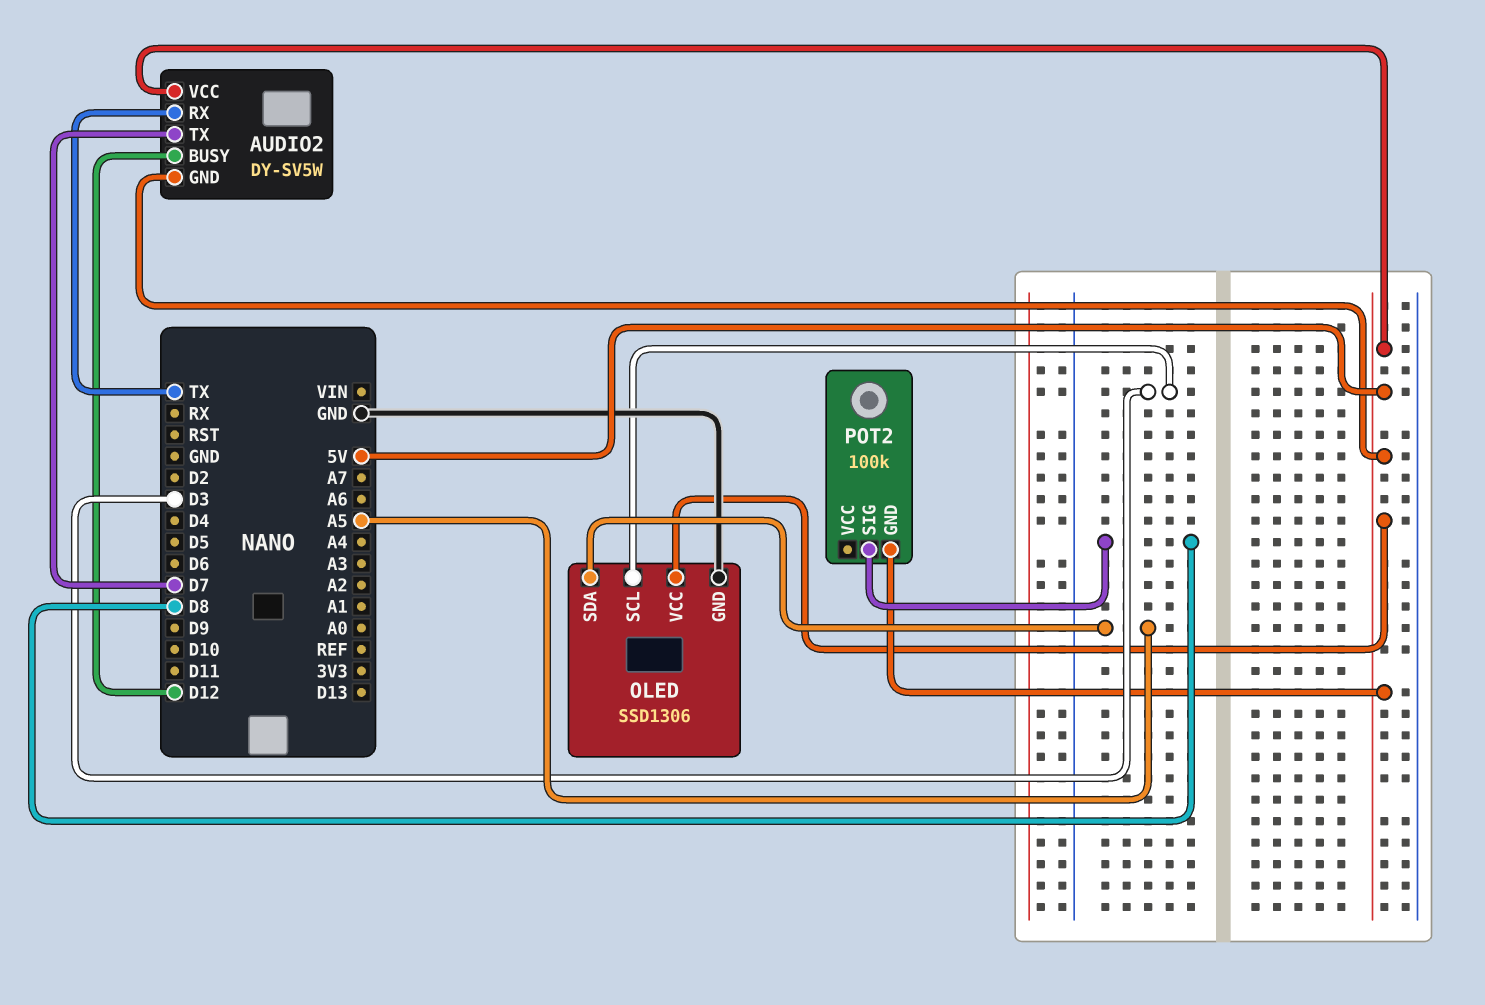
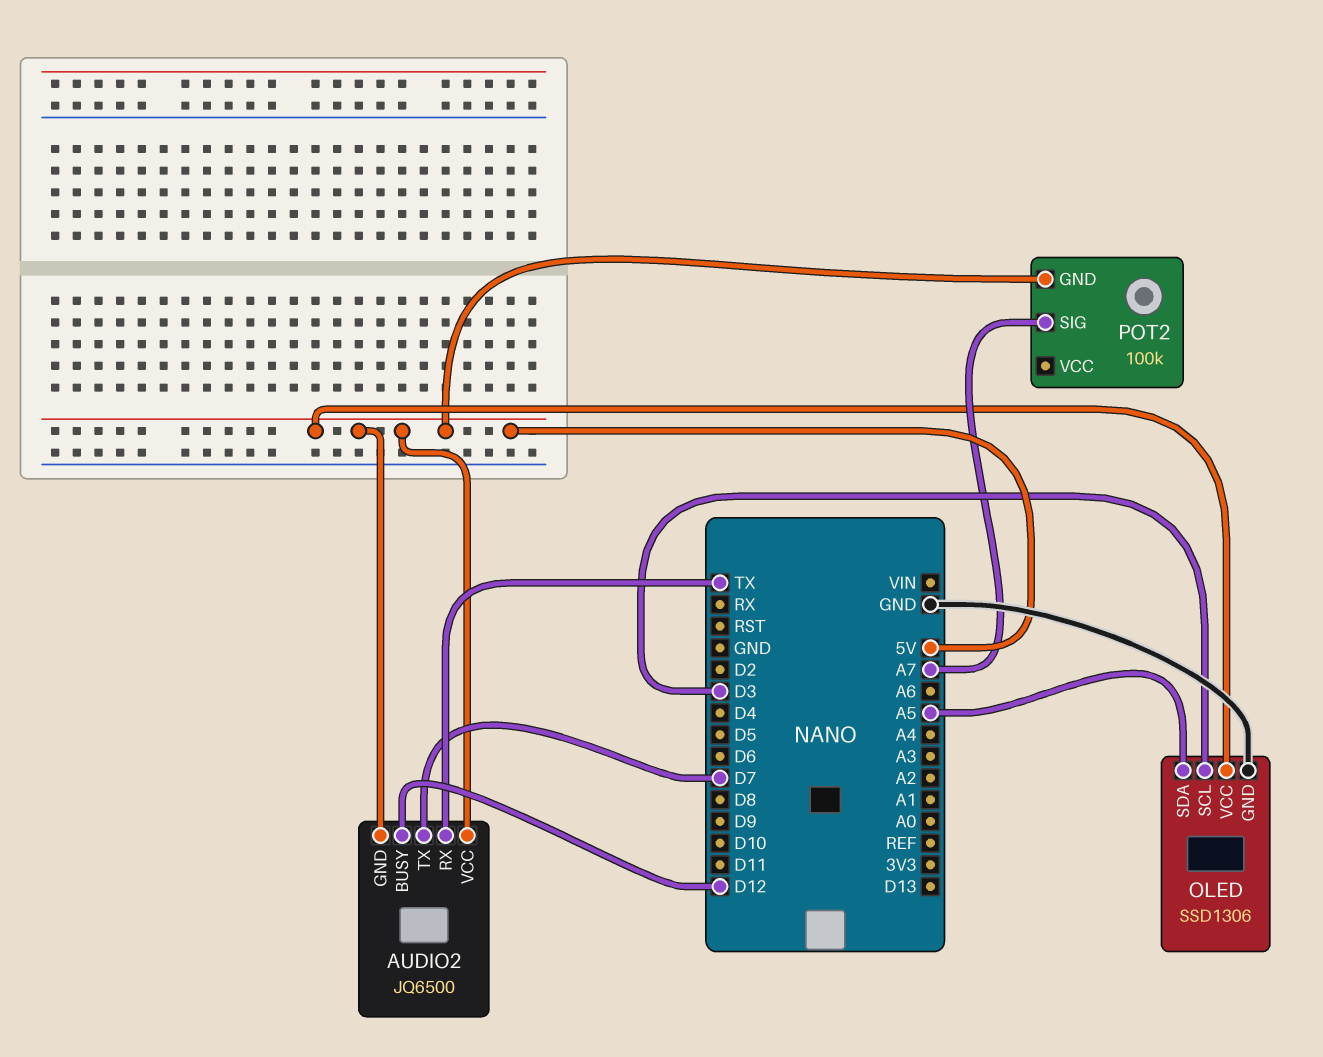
AUDIO2: DY-SV5W -> JQ6500
POT2 pin SIG: D8 -> A7

